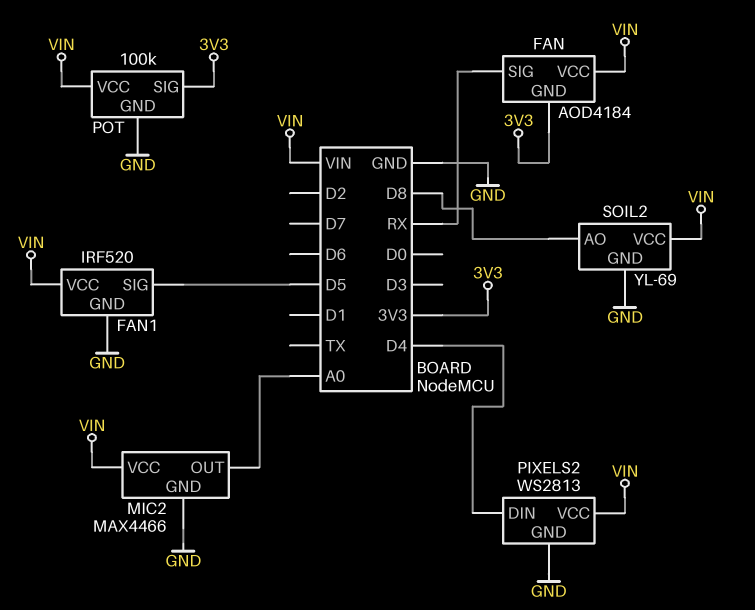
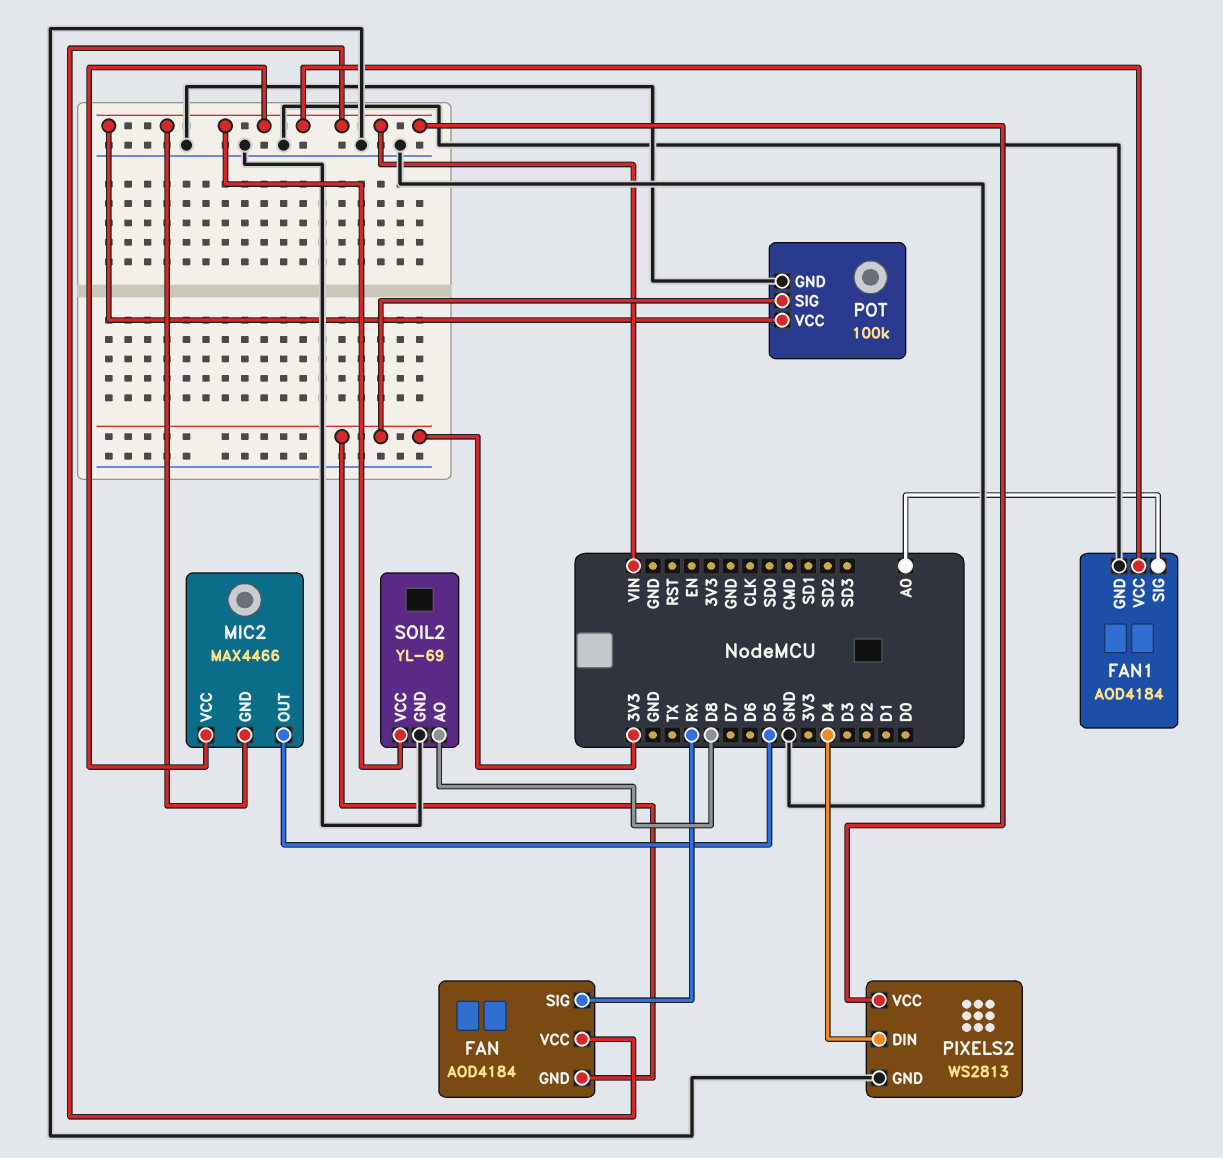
FAN1: IRF520 -> AOD4184
FAN1 pin SIG: D5 -> A0
MIC2 pin GND: GND -> VIN
MIC2 pin OUT: A0 -> D5

